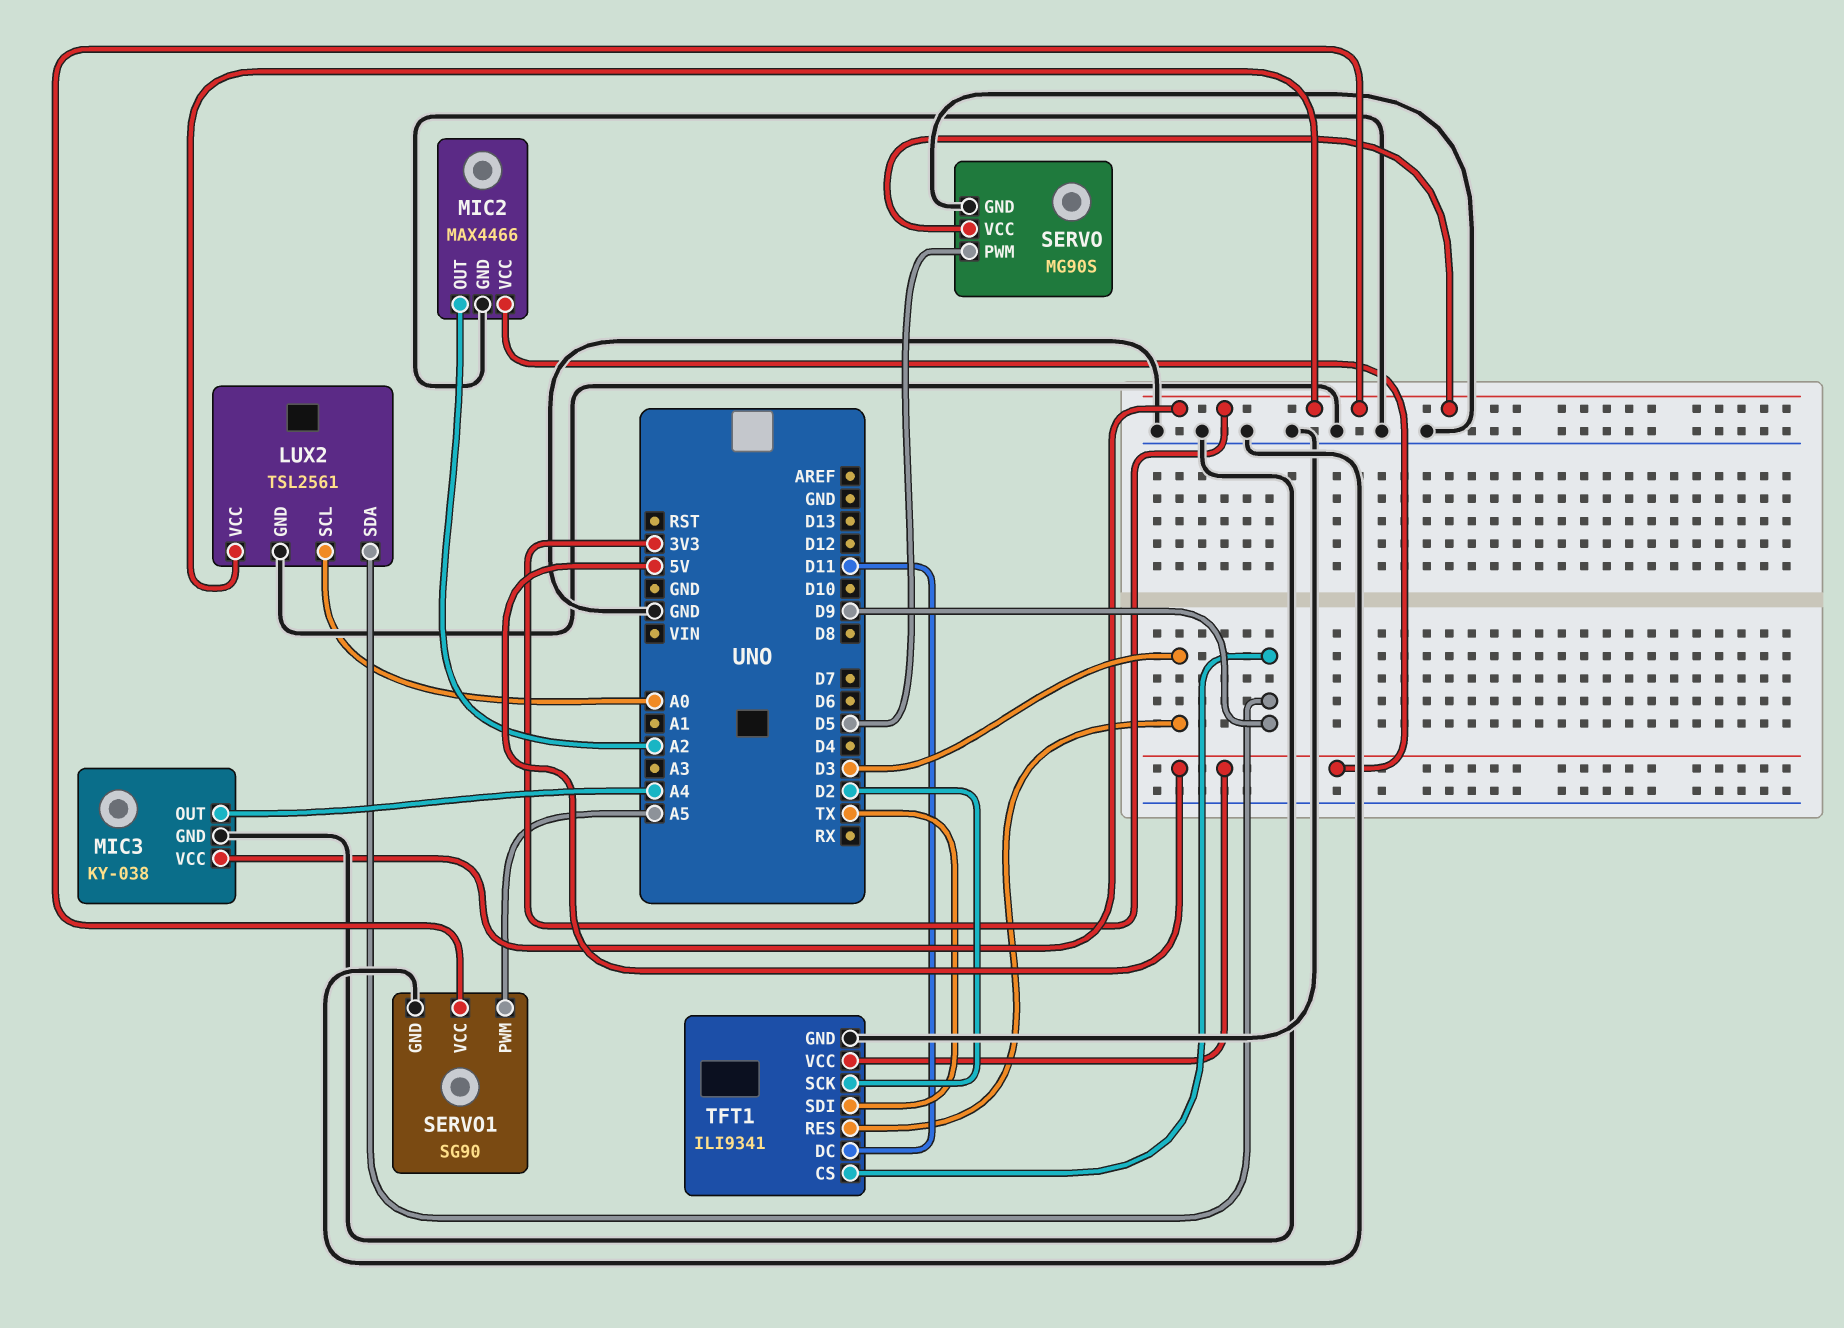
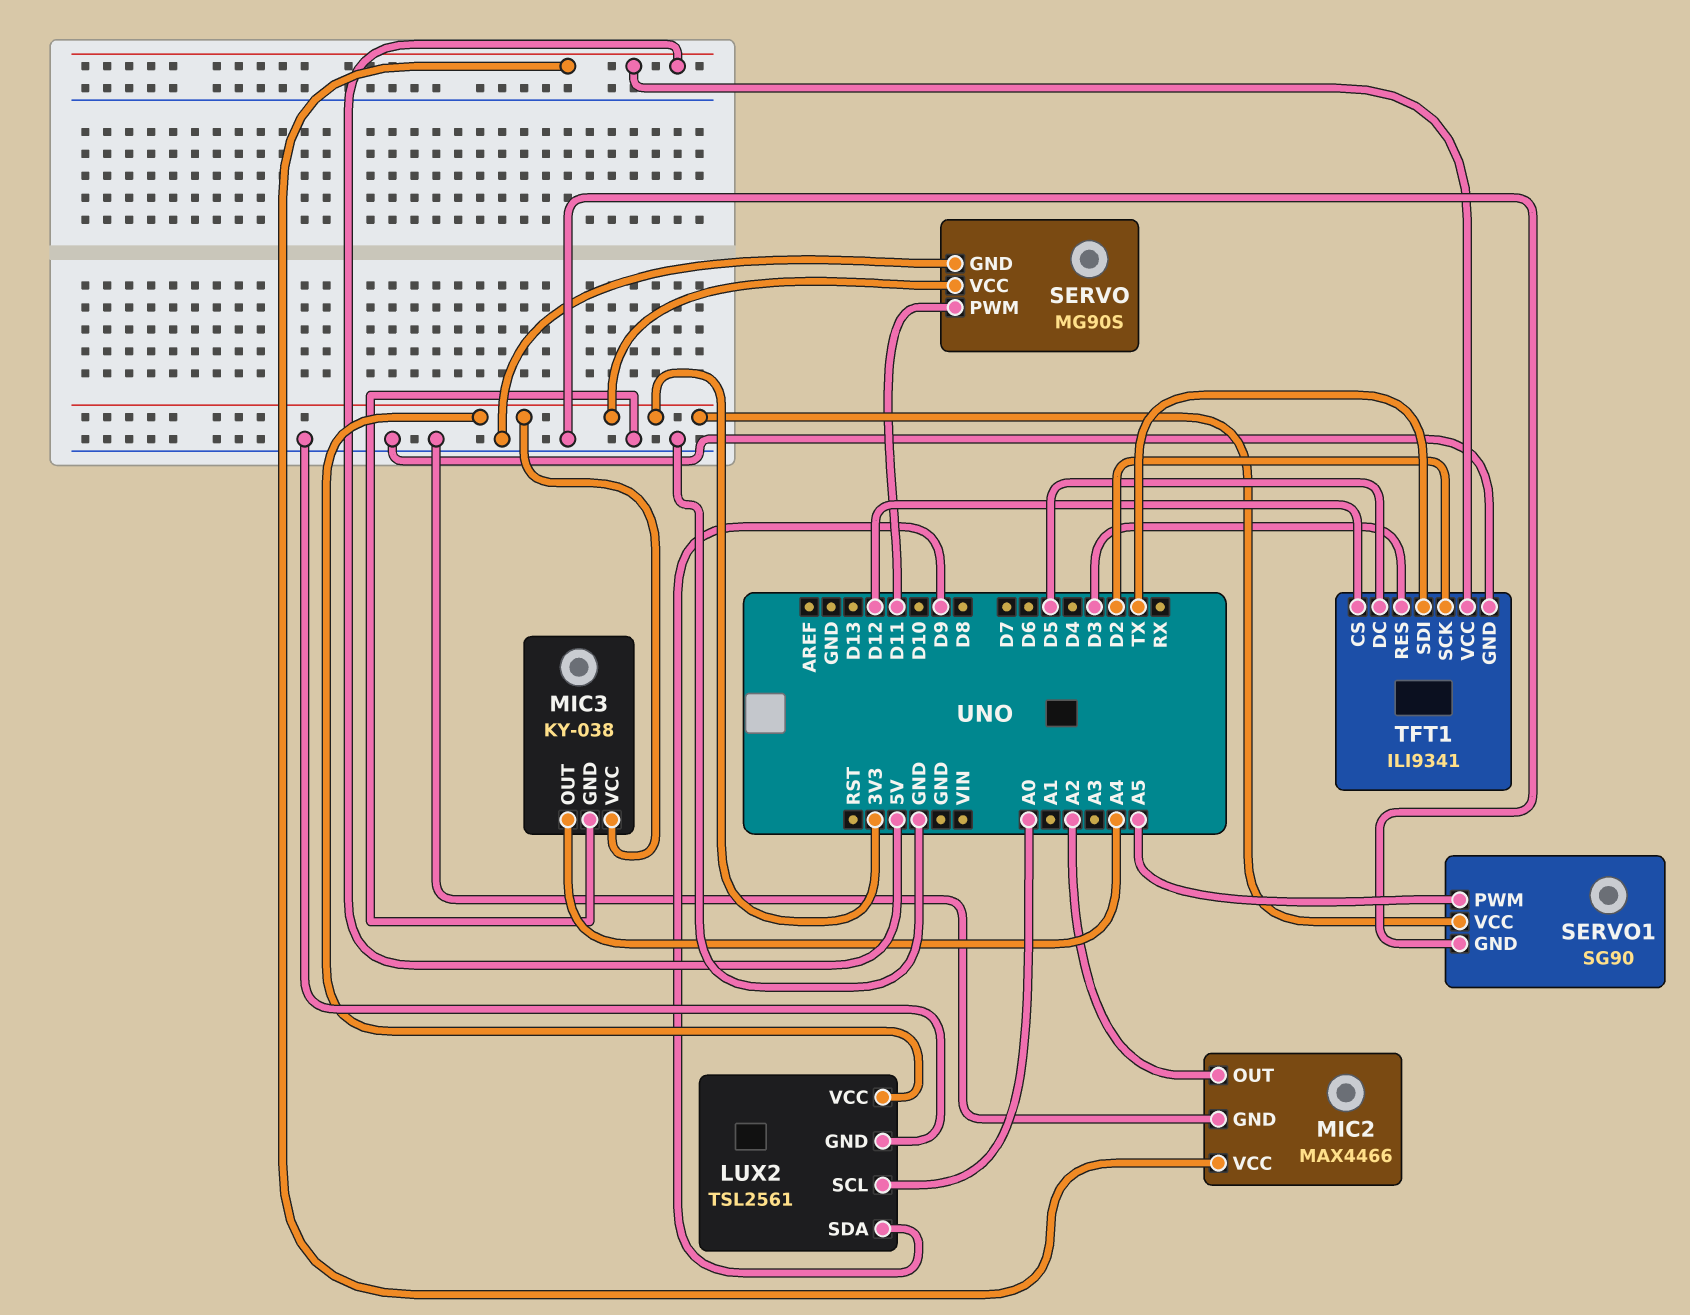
SERVO pin PWM: D5 -> D11
TFT1 pin CS: D9 -> D12
TFT1 pin DC: D11 -> D5

